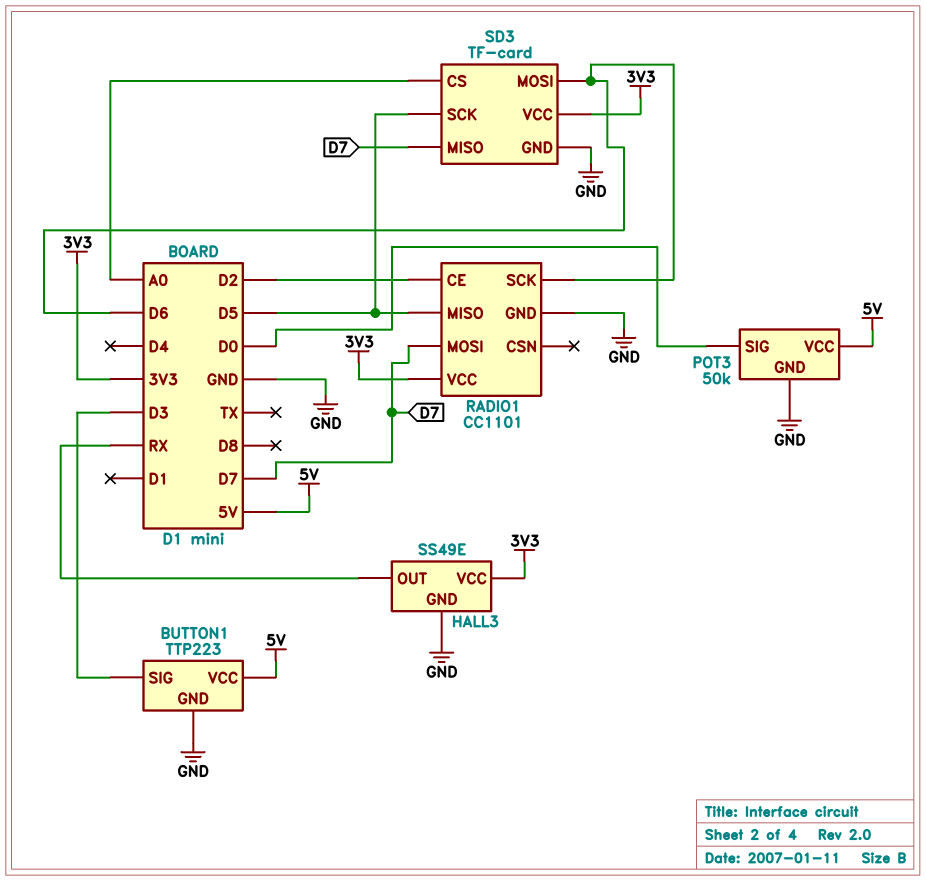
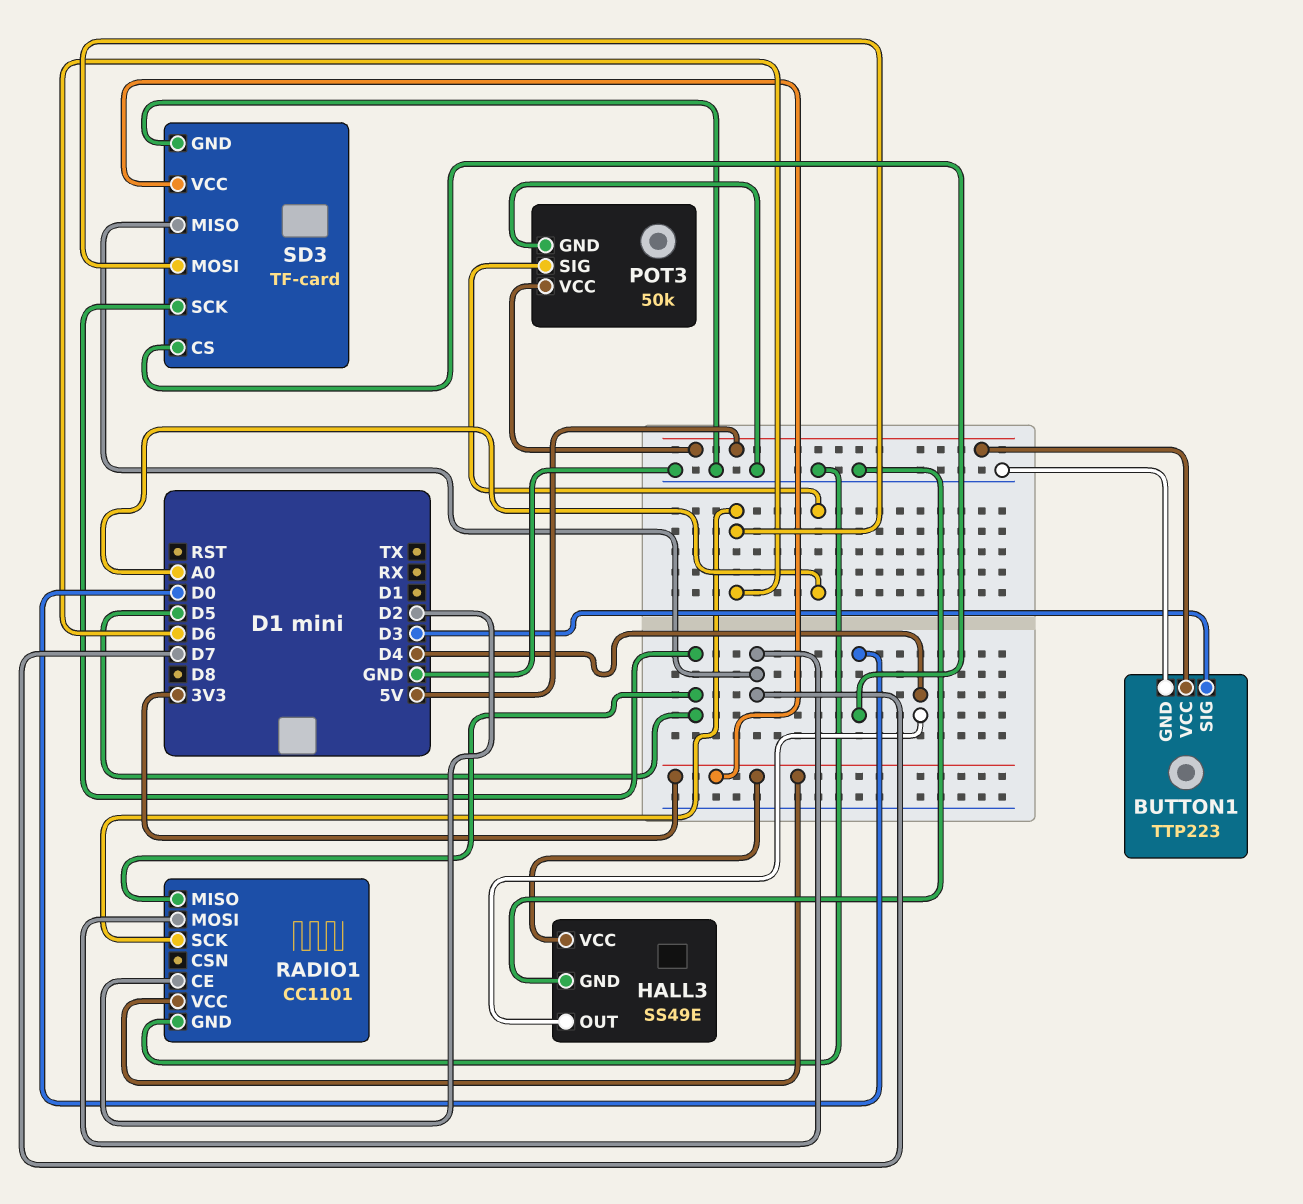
HALL3 pin OUT: RX -> D4
POT3 pin SIG: D0 -> A0
SD3 pin CS: A0 -> D0

